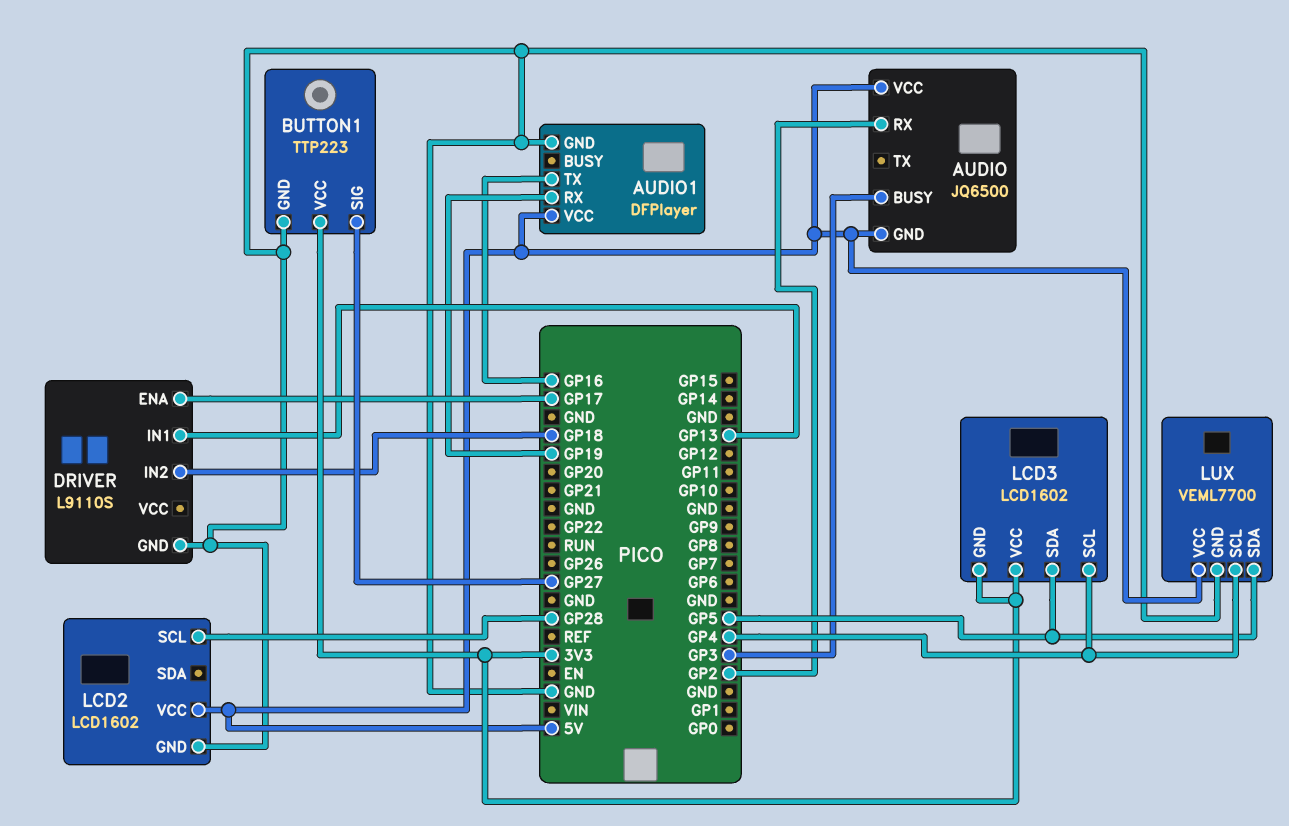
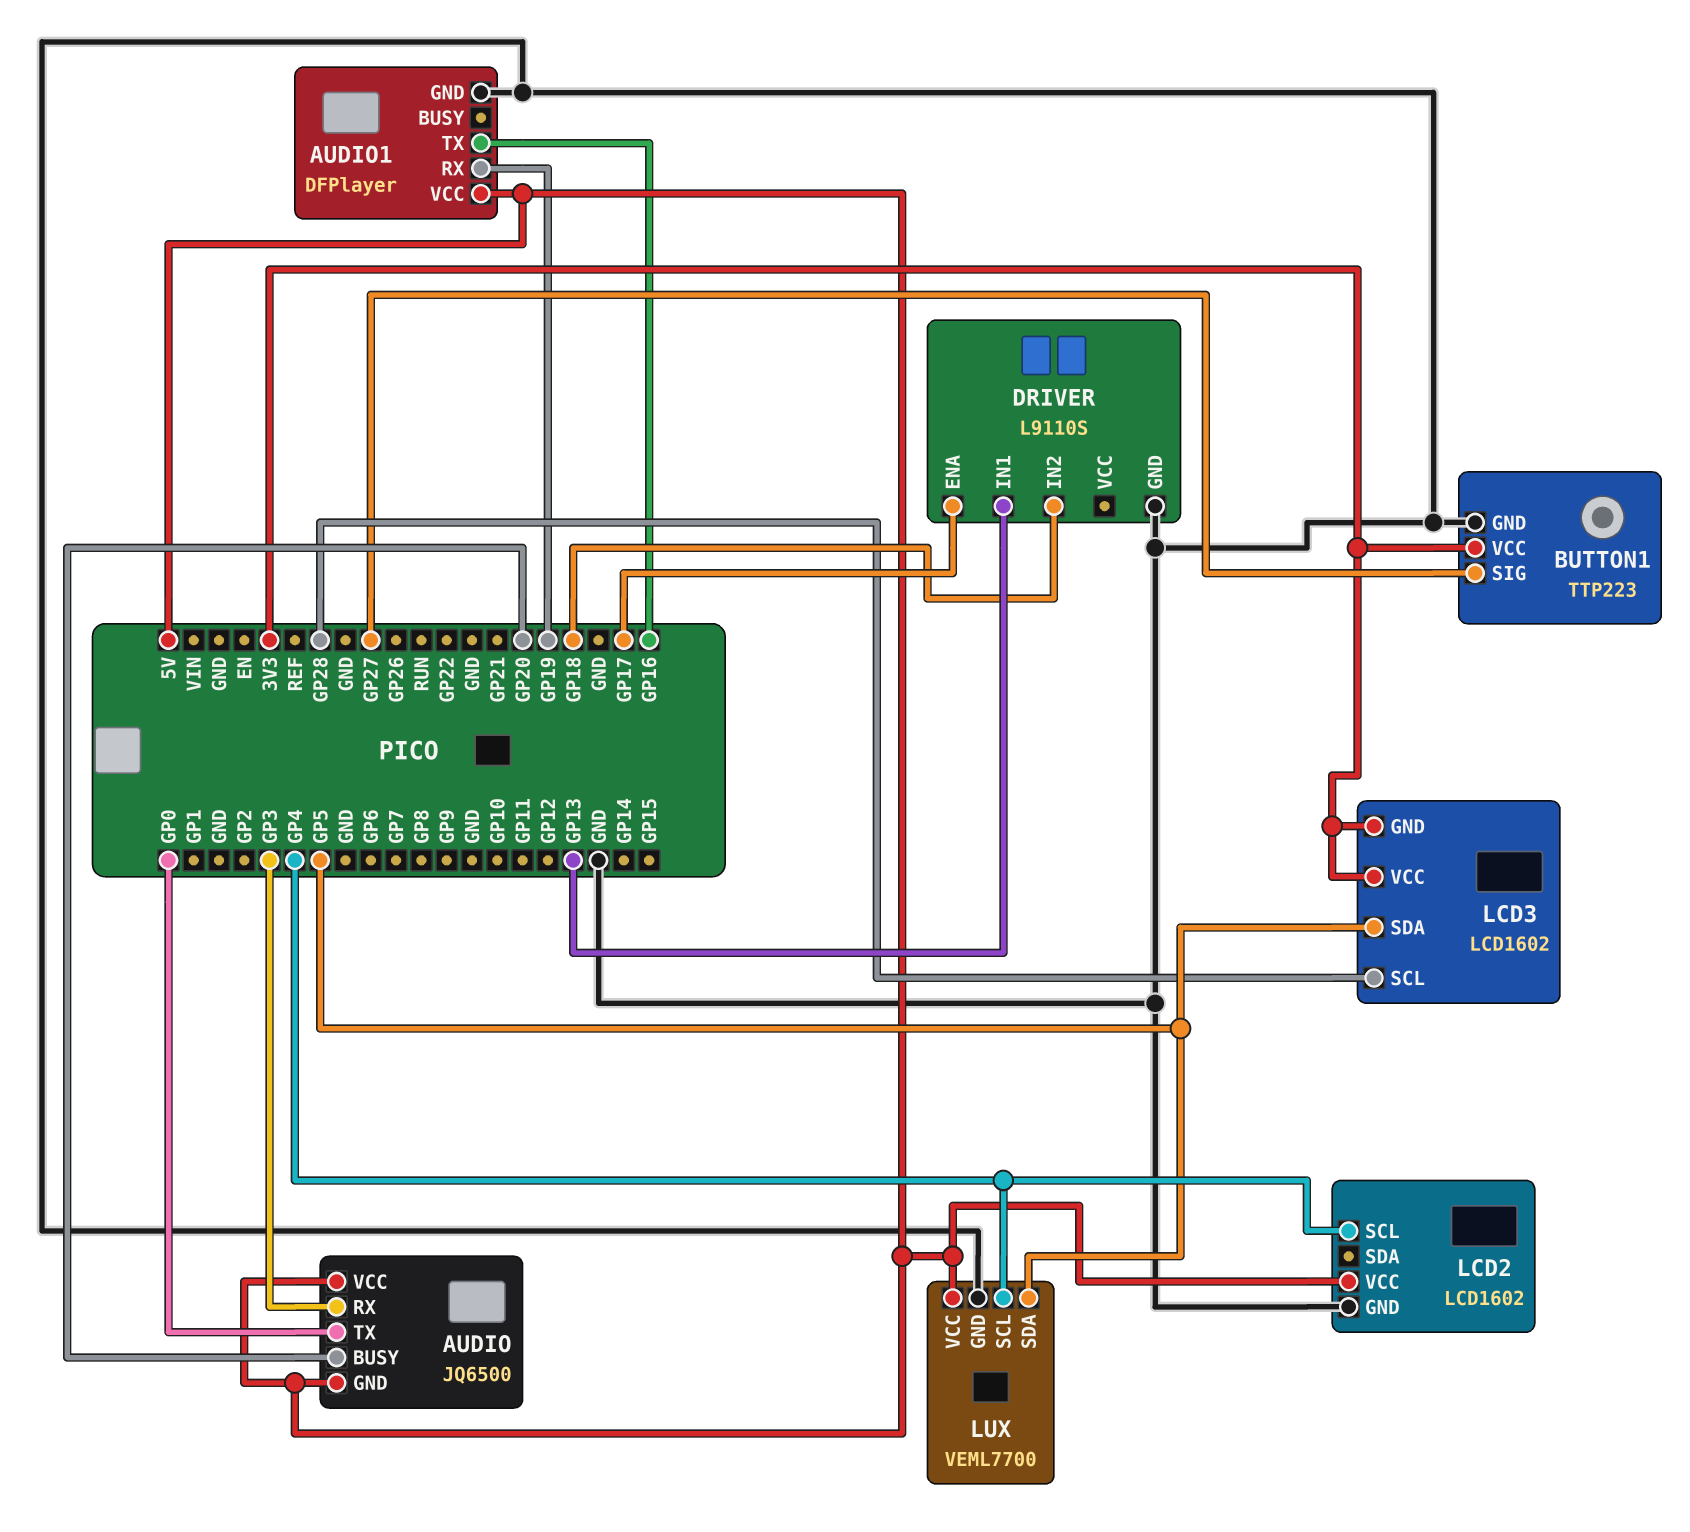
AUDIO pin BUSY: GP3 -> GP20
AUDIO pin RX: GP2 -> GP3
AUDIO pin TX: none -> GP0
LCD2 pin SCL: GP28 -> GP4
LCD3 pin SCL: GP4 -> GP28

